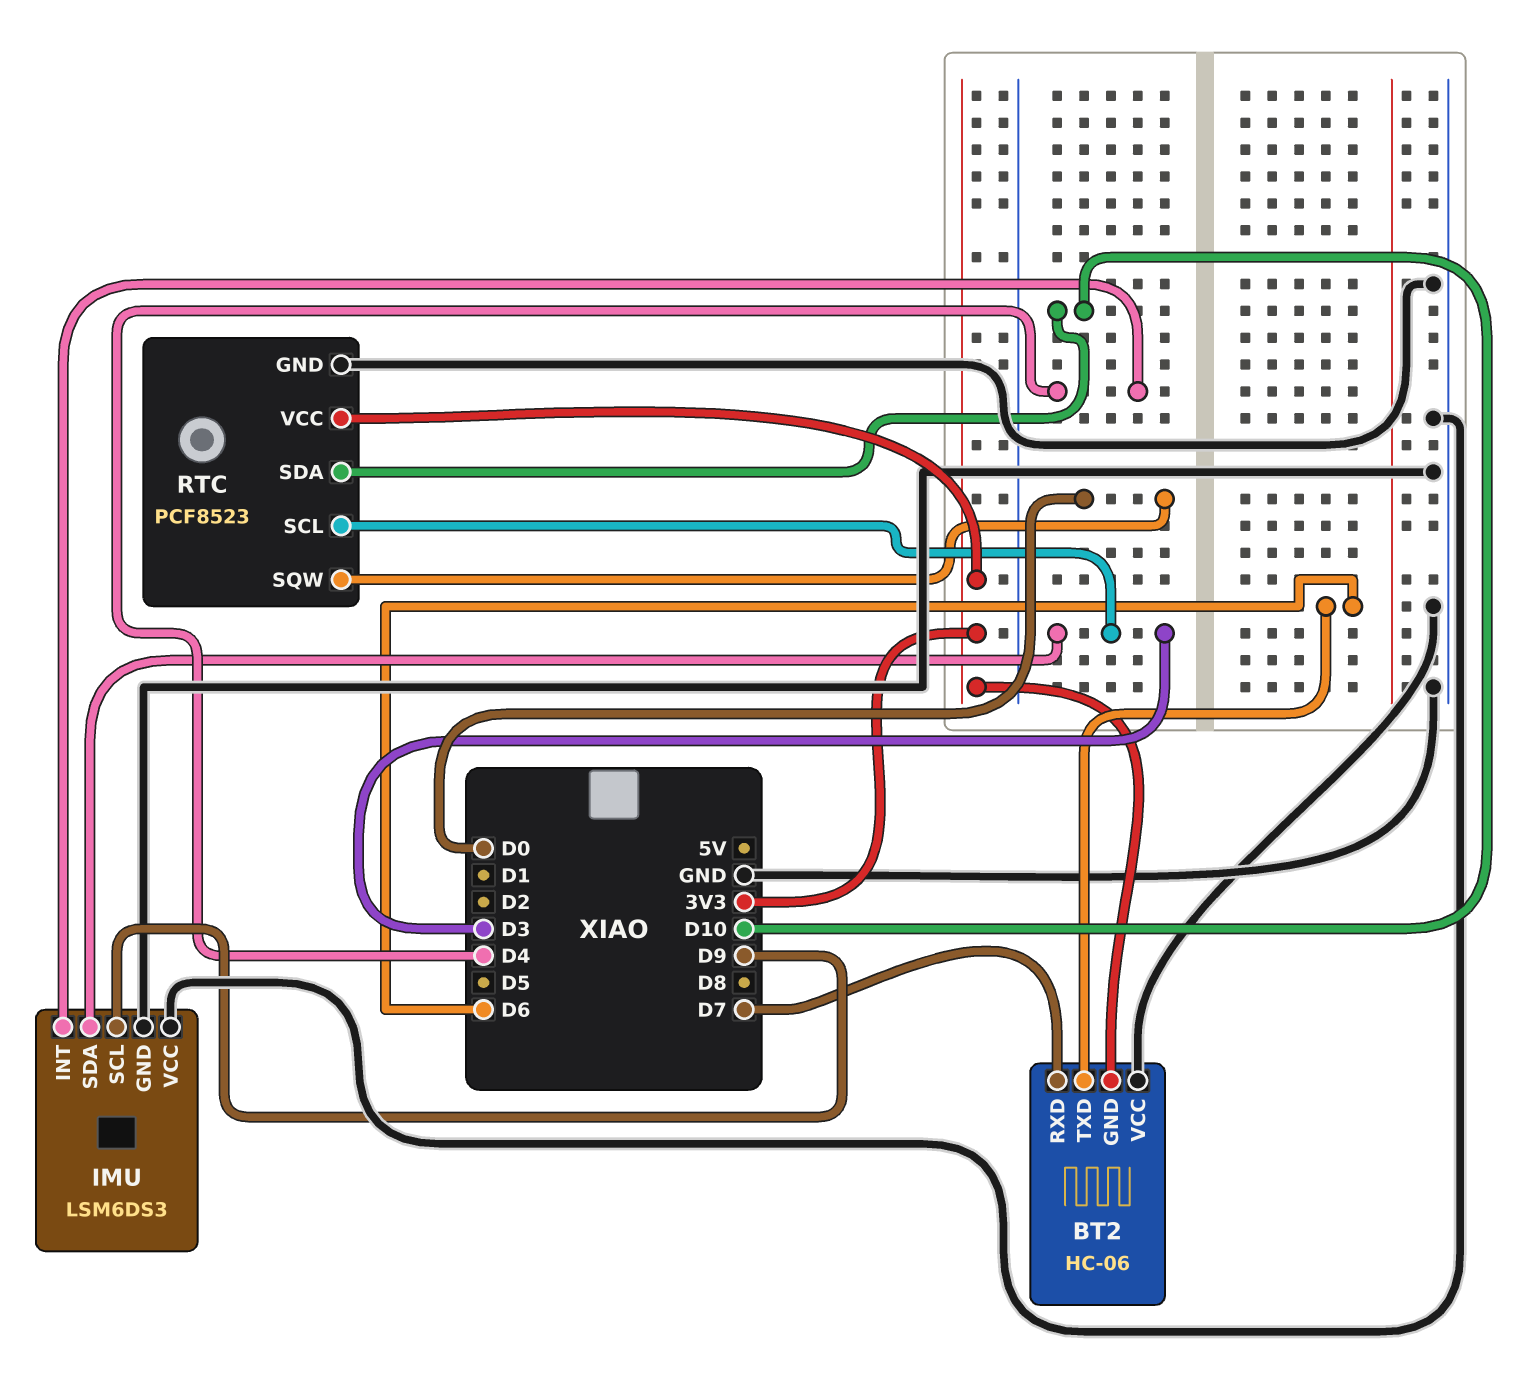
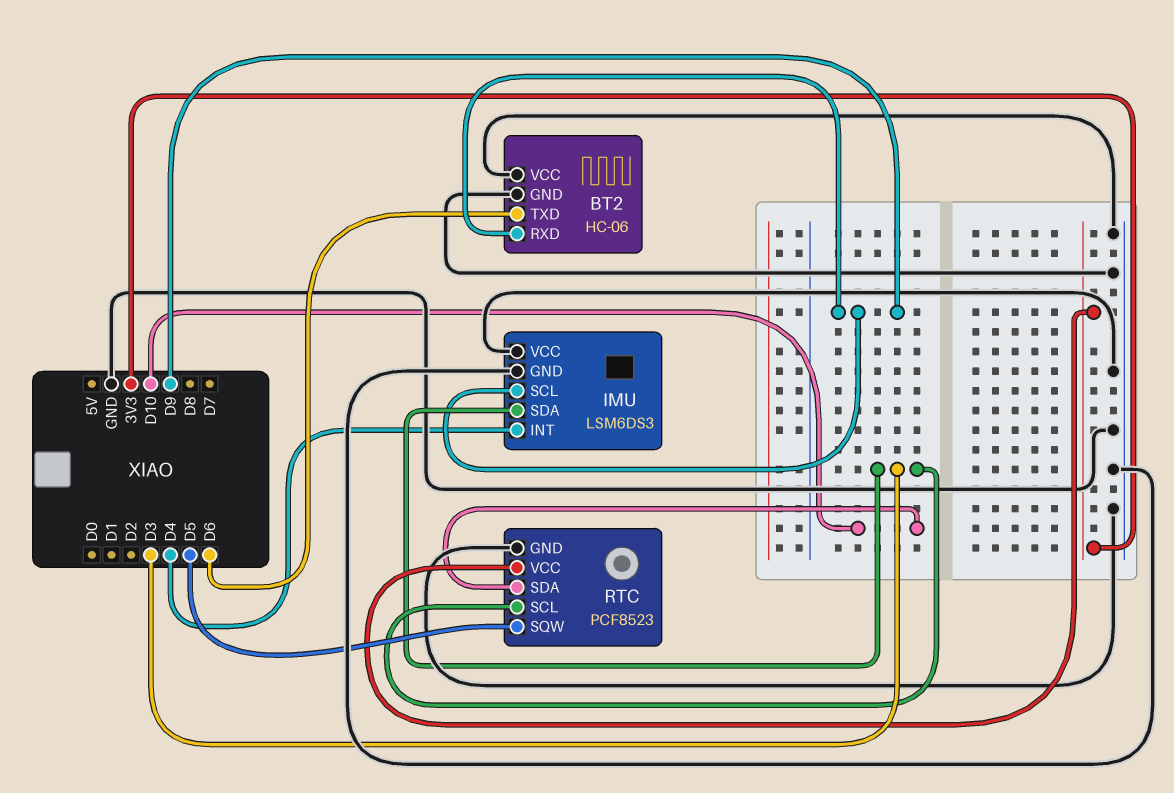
BT2 pin GND: 3V3 -> GND
BT2 pin RXD: D7 -> D9
RTC pin SQW: D0 -> D5

